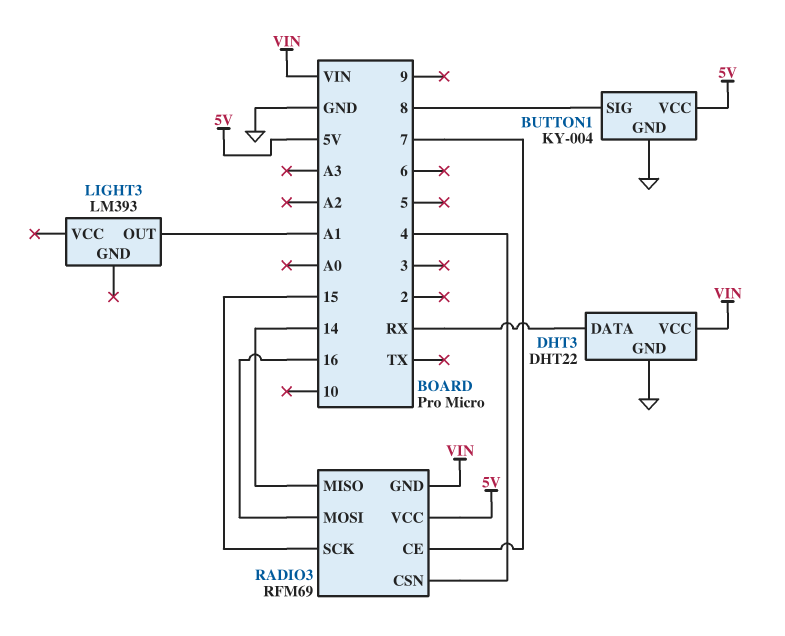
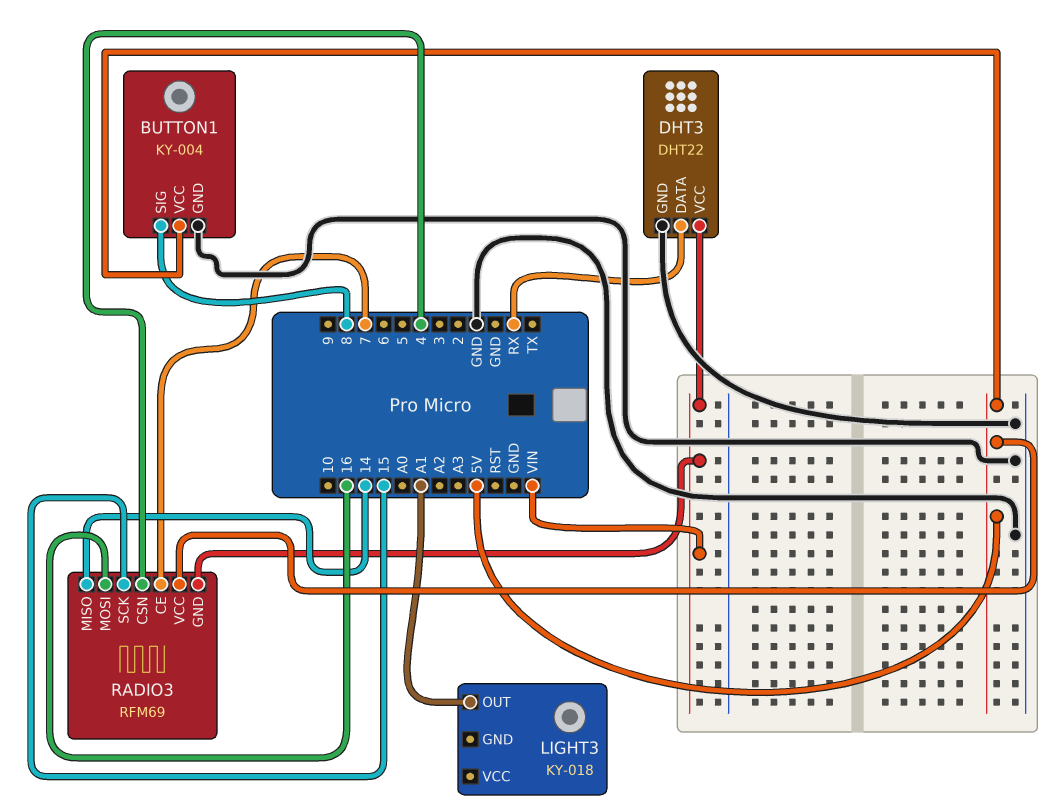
LIGHT3: LM393 -> KY-018

